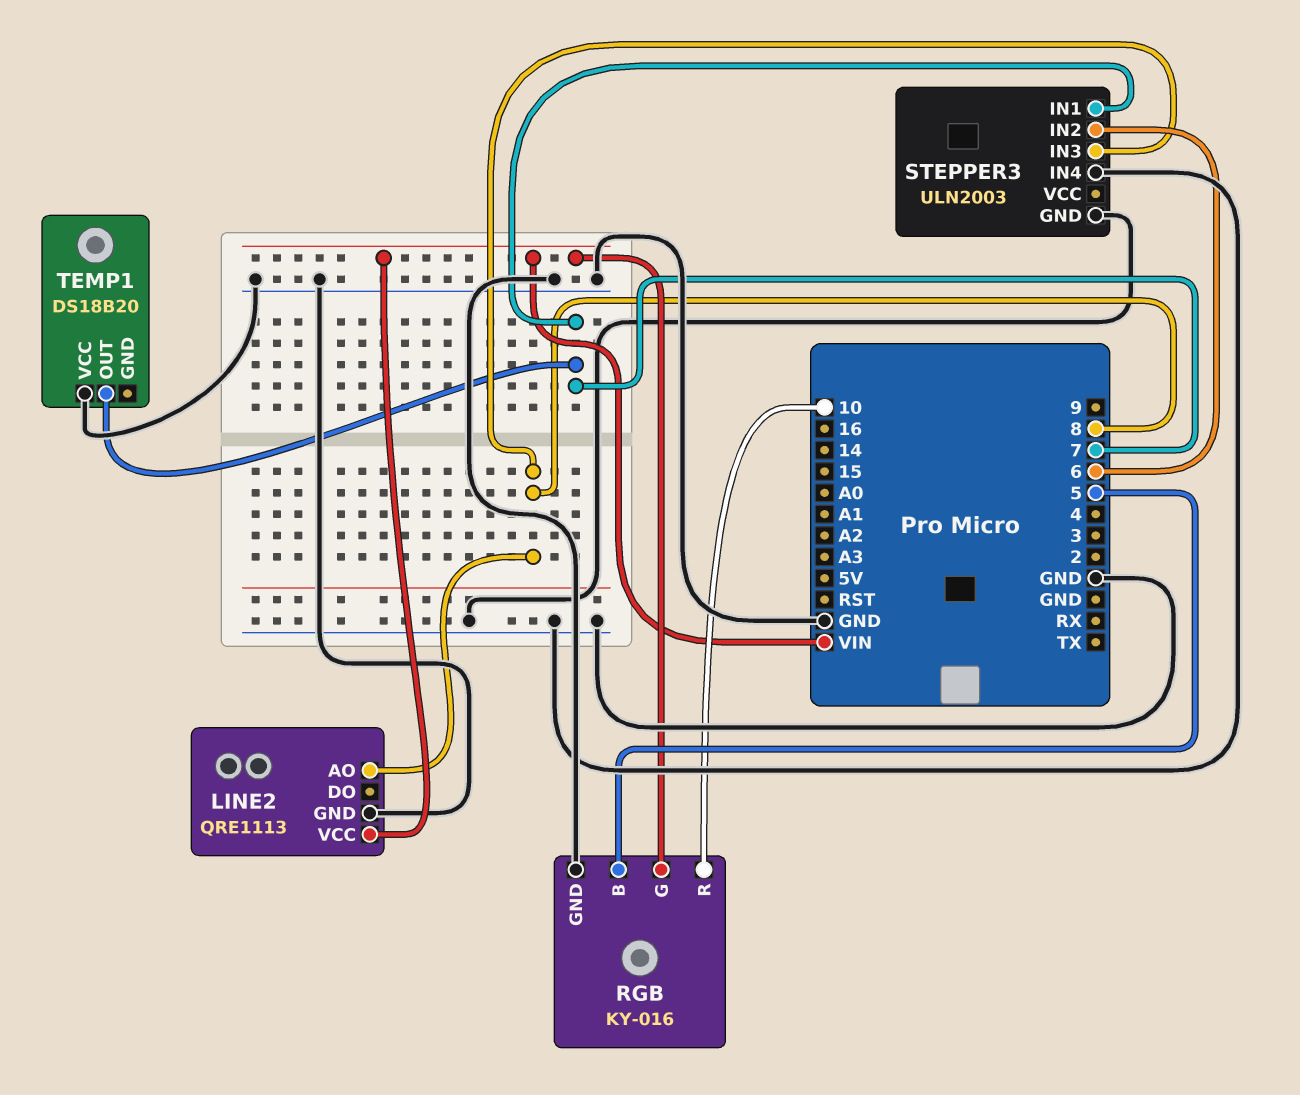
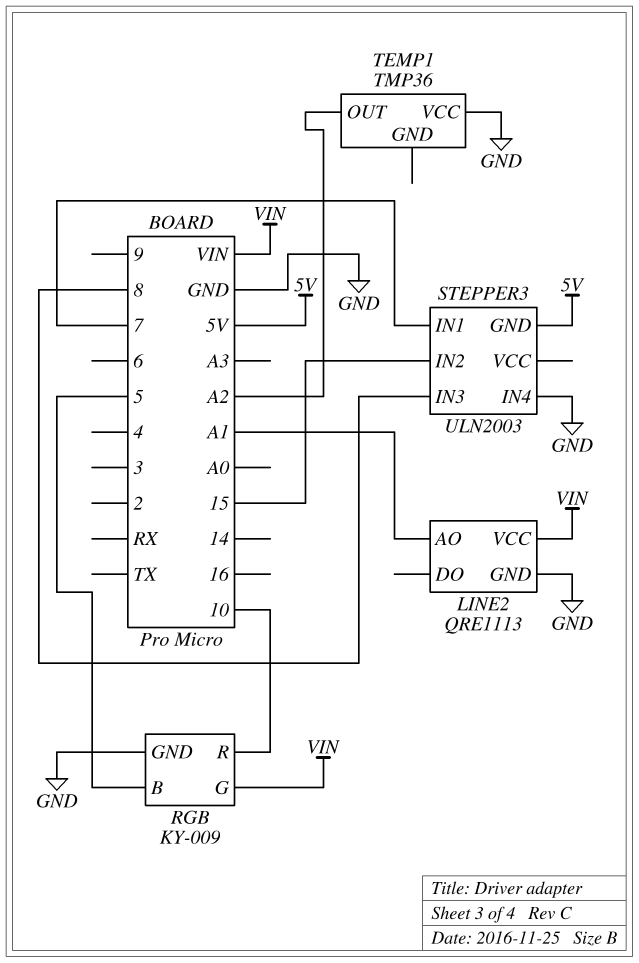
LINE2 pin AO: 8 -> A1
RGB: KY-016 -> KY-009
STEPPER3 pin GND: GND -> 5V
STEPPER3 pin IN2: 6 -> 15
TEMP1: DS18B20 -> TMP36
TEMP1 pin OUT: 7 -> A2

